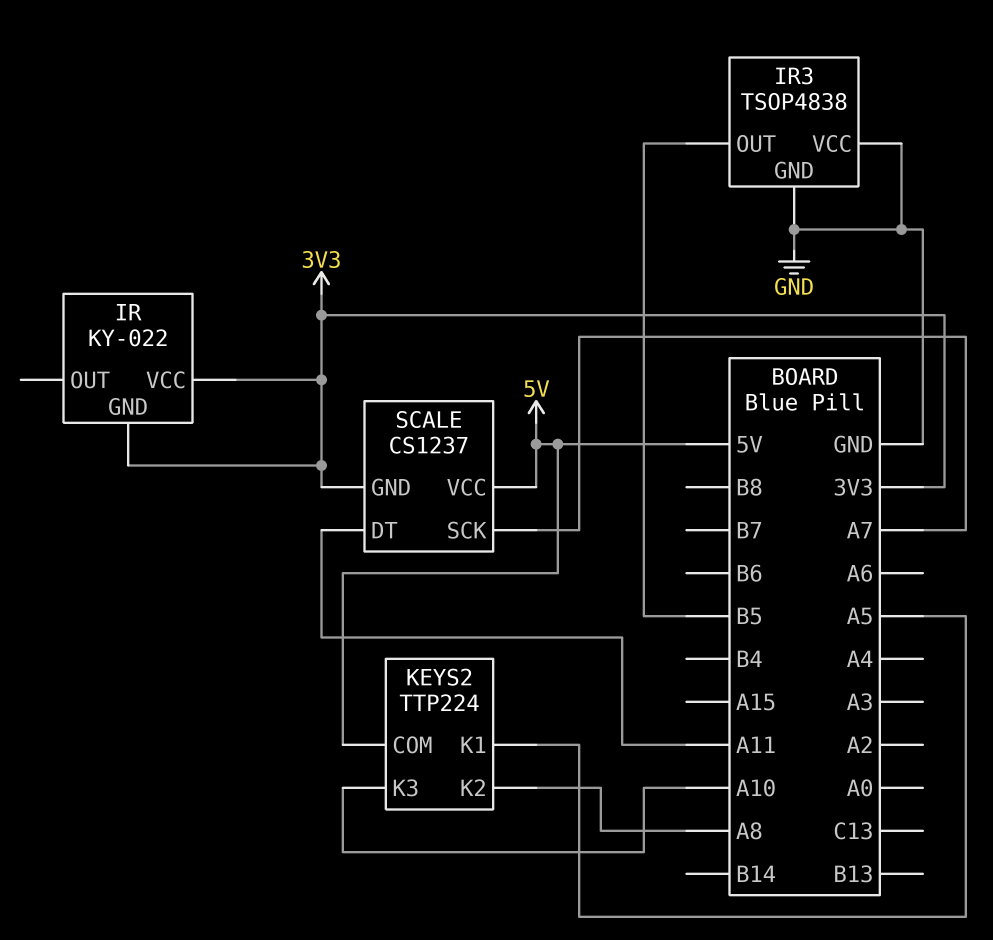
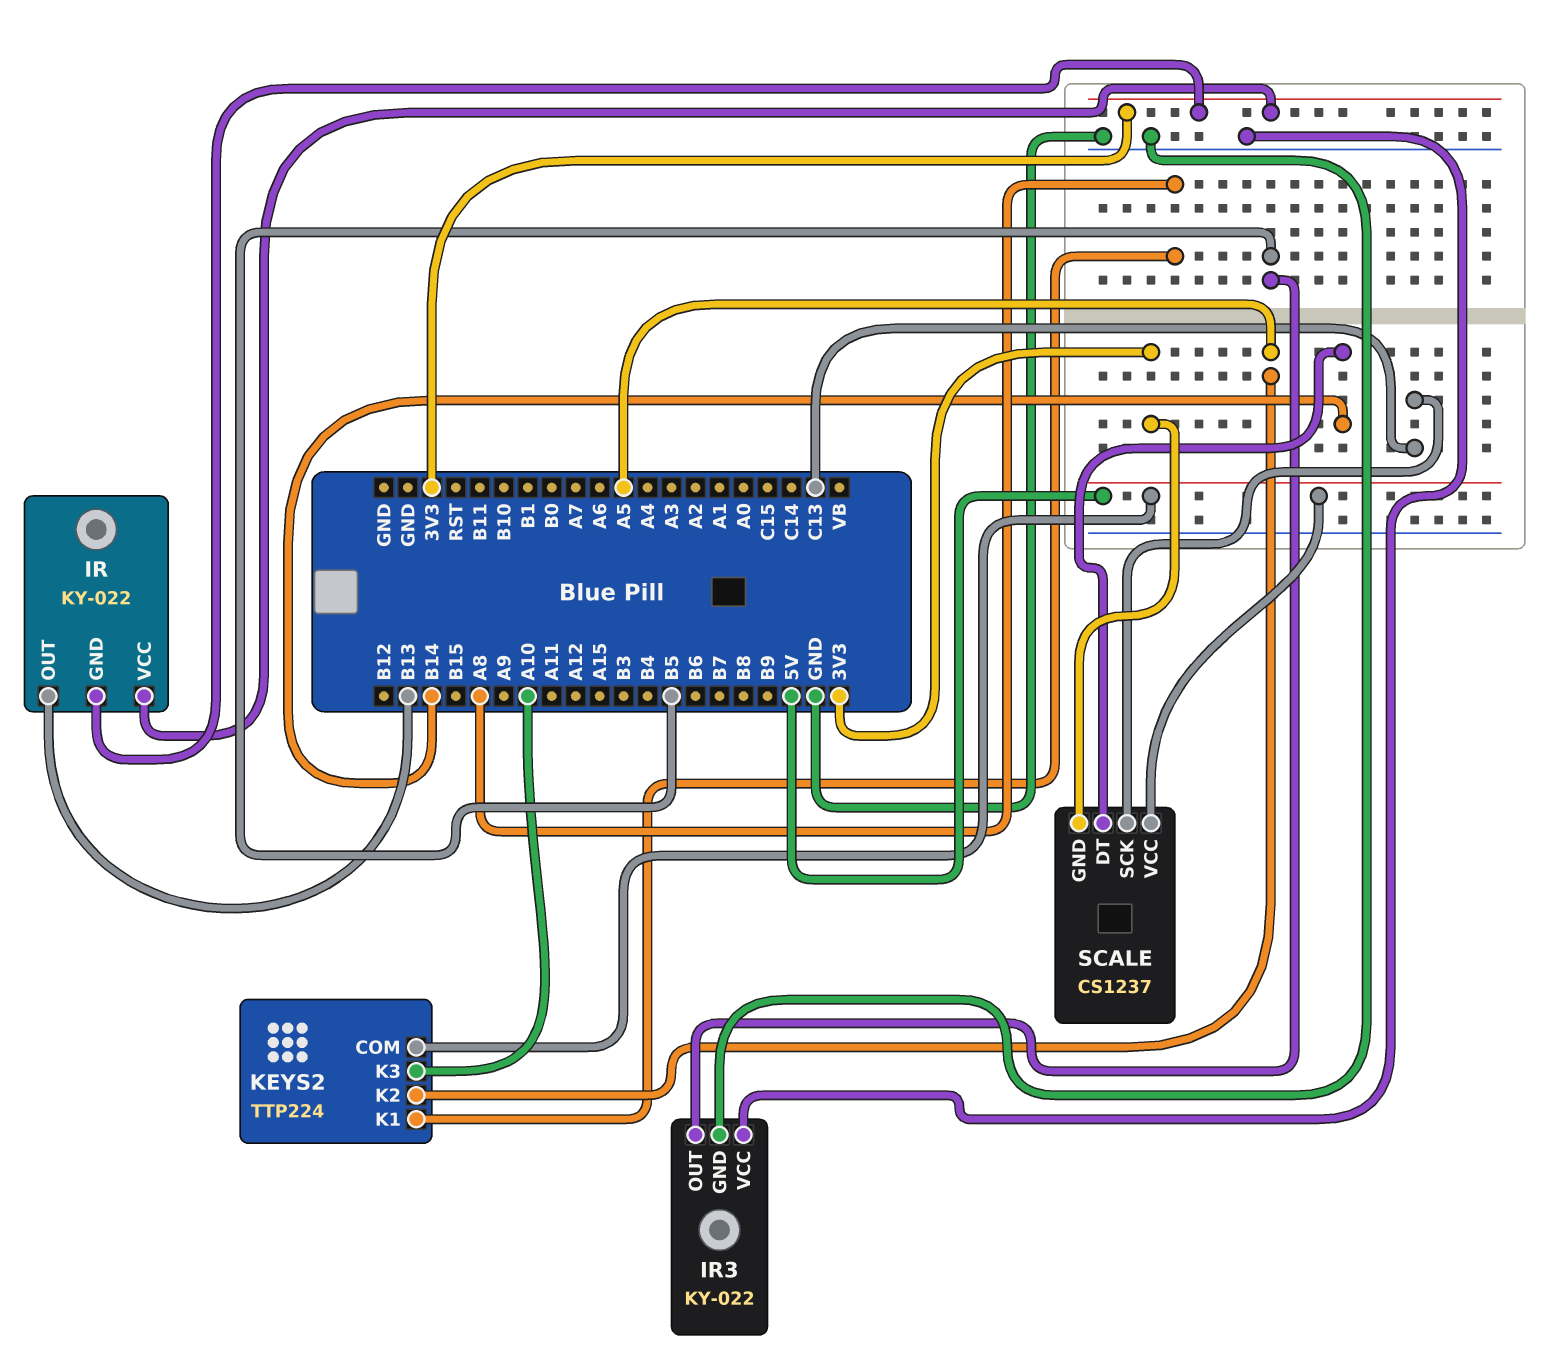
IR pin OUT: none -> B13
IR3: TSOP4838 -> KY-022
KEYS2 pin K1: A5 -> A8
KEYS2 pin K2: A8 -> A5
SCALE pin DT: A11 -> B14
SCALE pin SCK: A7 -> C13

